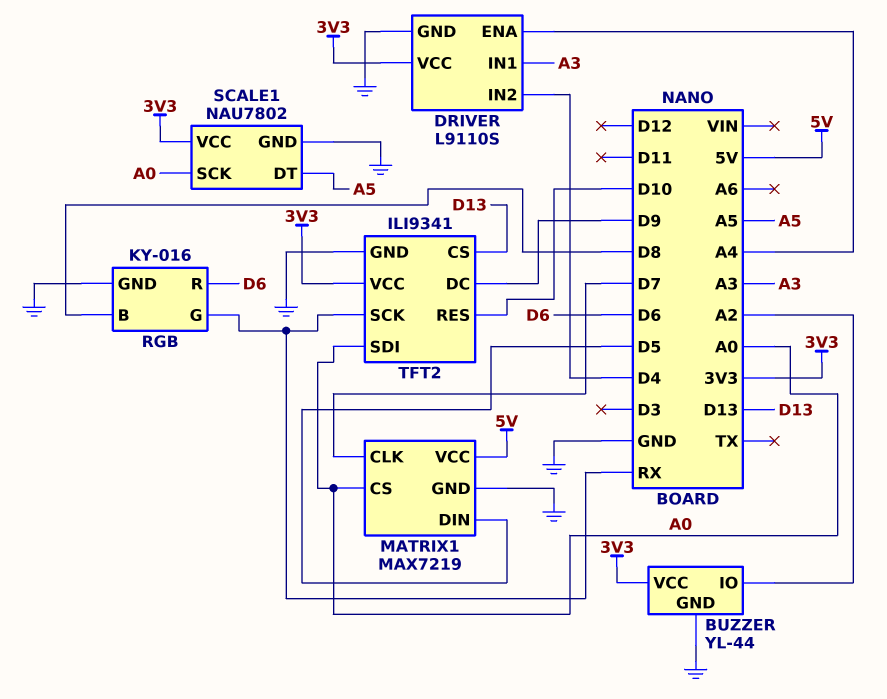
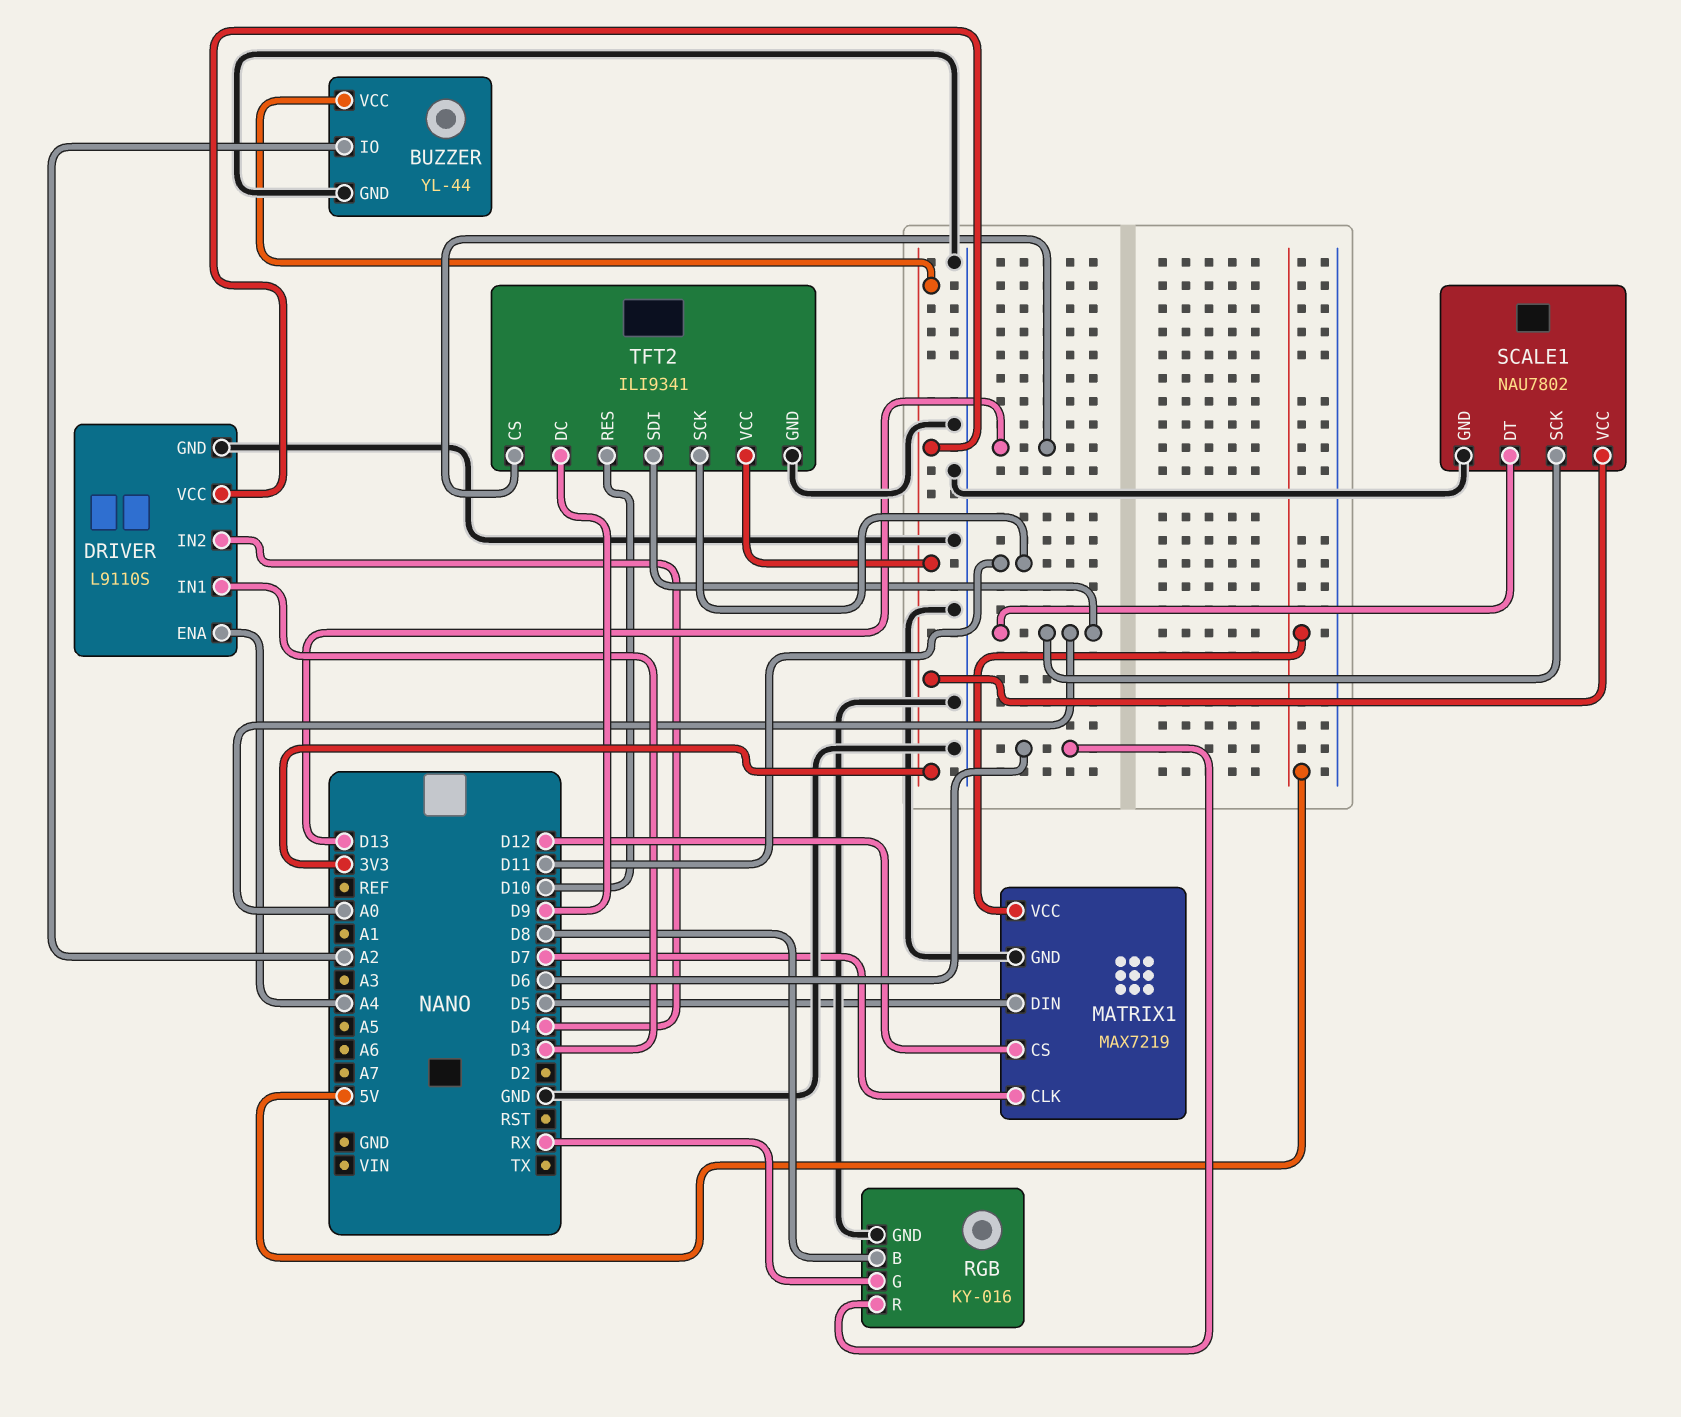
DRIVER pin IN1: A3 -> D3
MATRIX1 pin CS: A0 -> D12
SCALE1 pin DT: A5 -> A0
TFT2 pin SCK: RX -> D11

